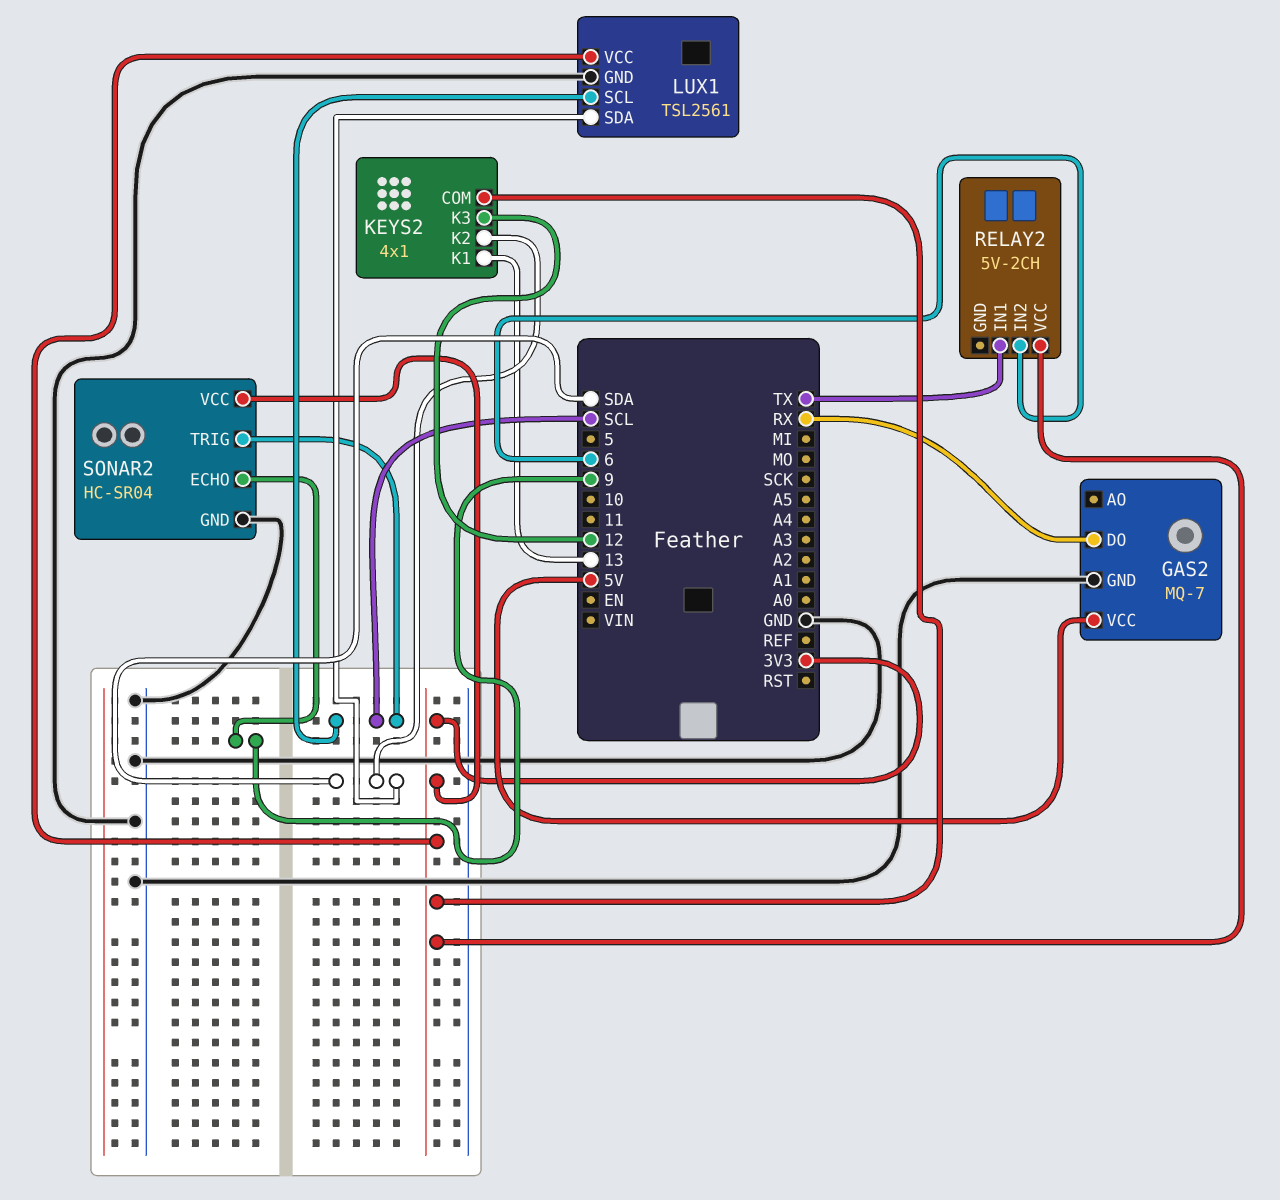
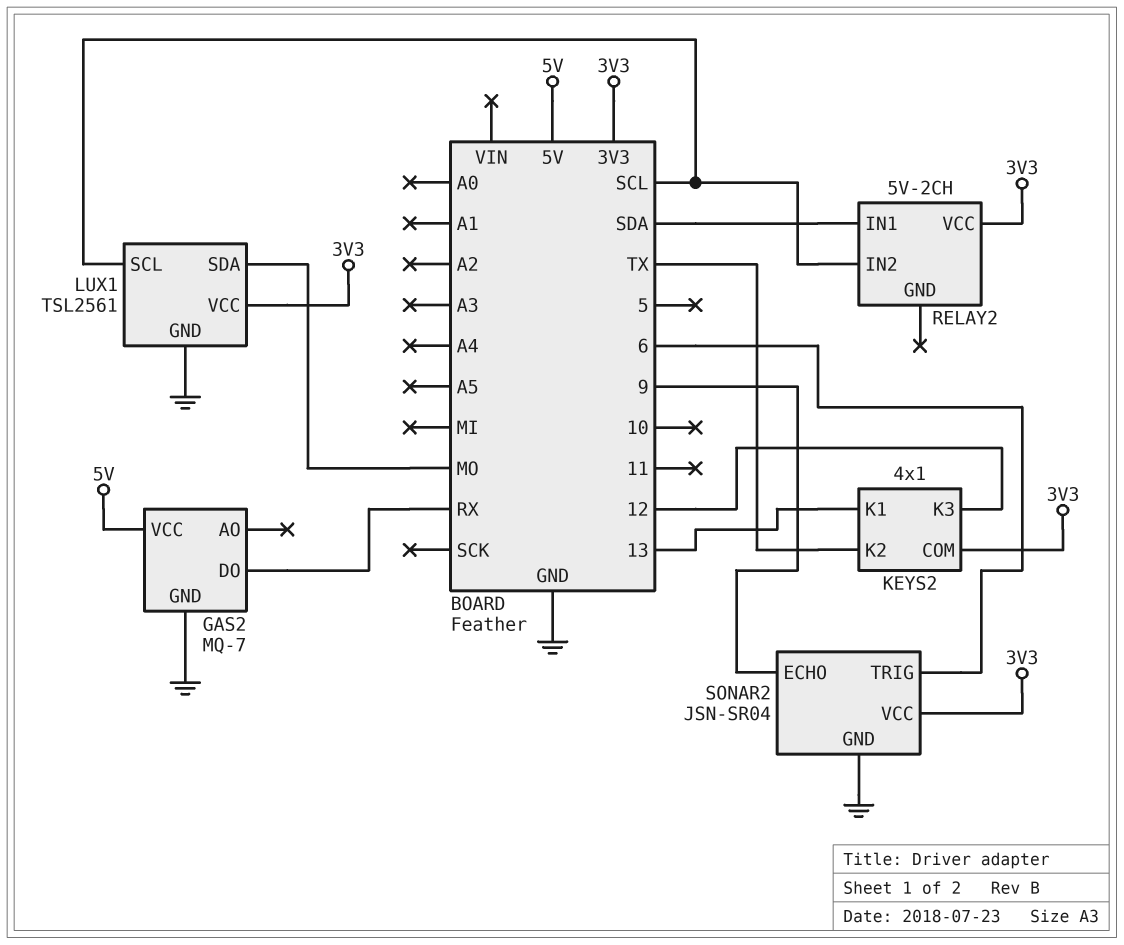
KEYS2 pin K2: SDA -> TX
LUX1 pin SDA: SDA -> MO
RELAY2 pin IN1: TX -> SDA
RELAY2 pin IN2: 6 -> SCL
SONAR2: HC-SR04 -> JSN-SR04
SONAR2 pin TRIG: SCL -> 6

